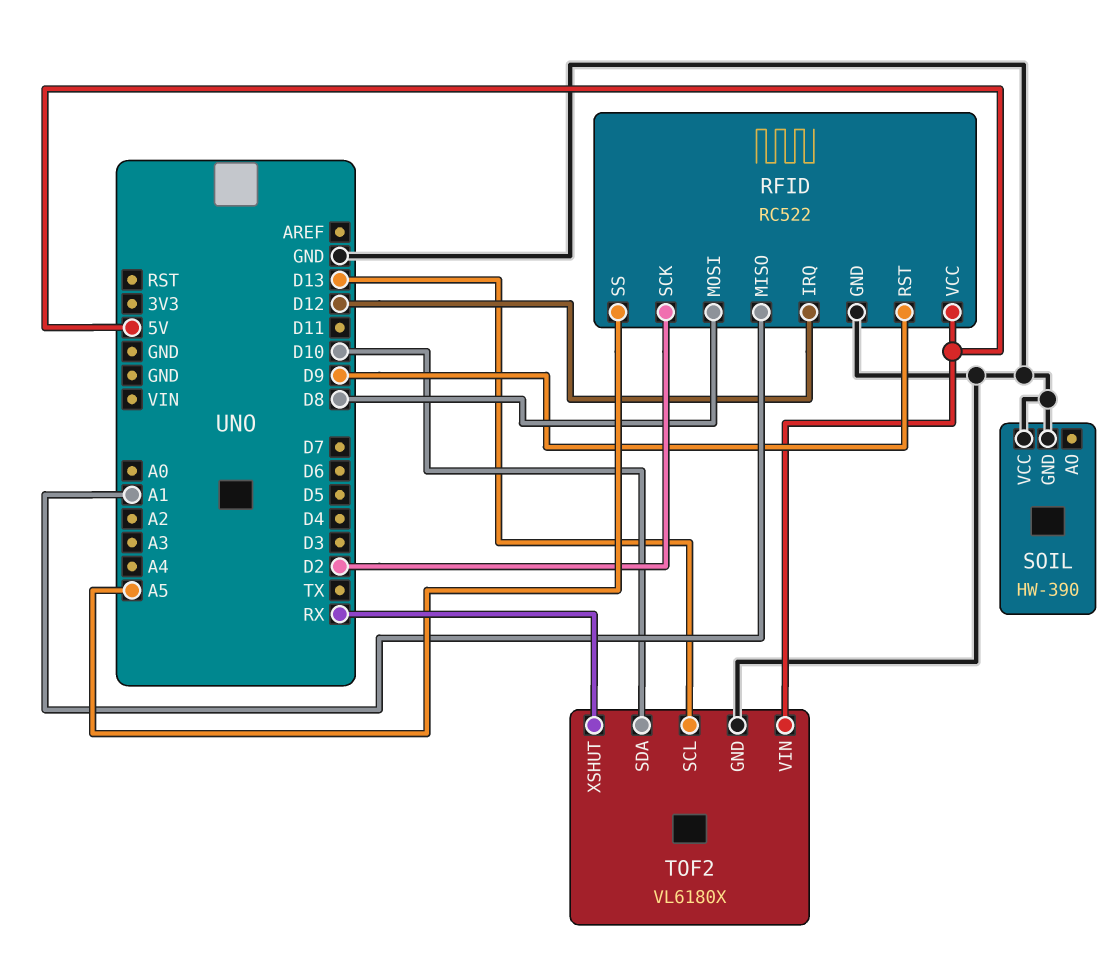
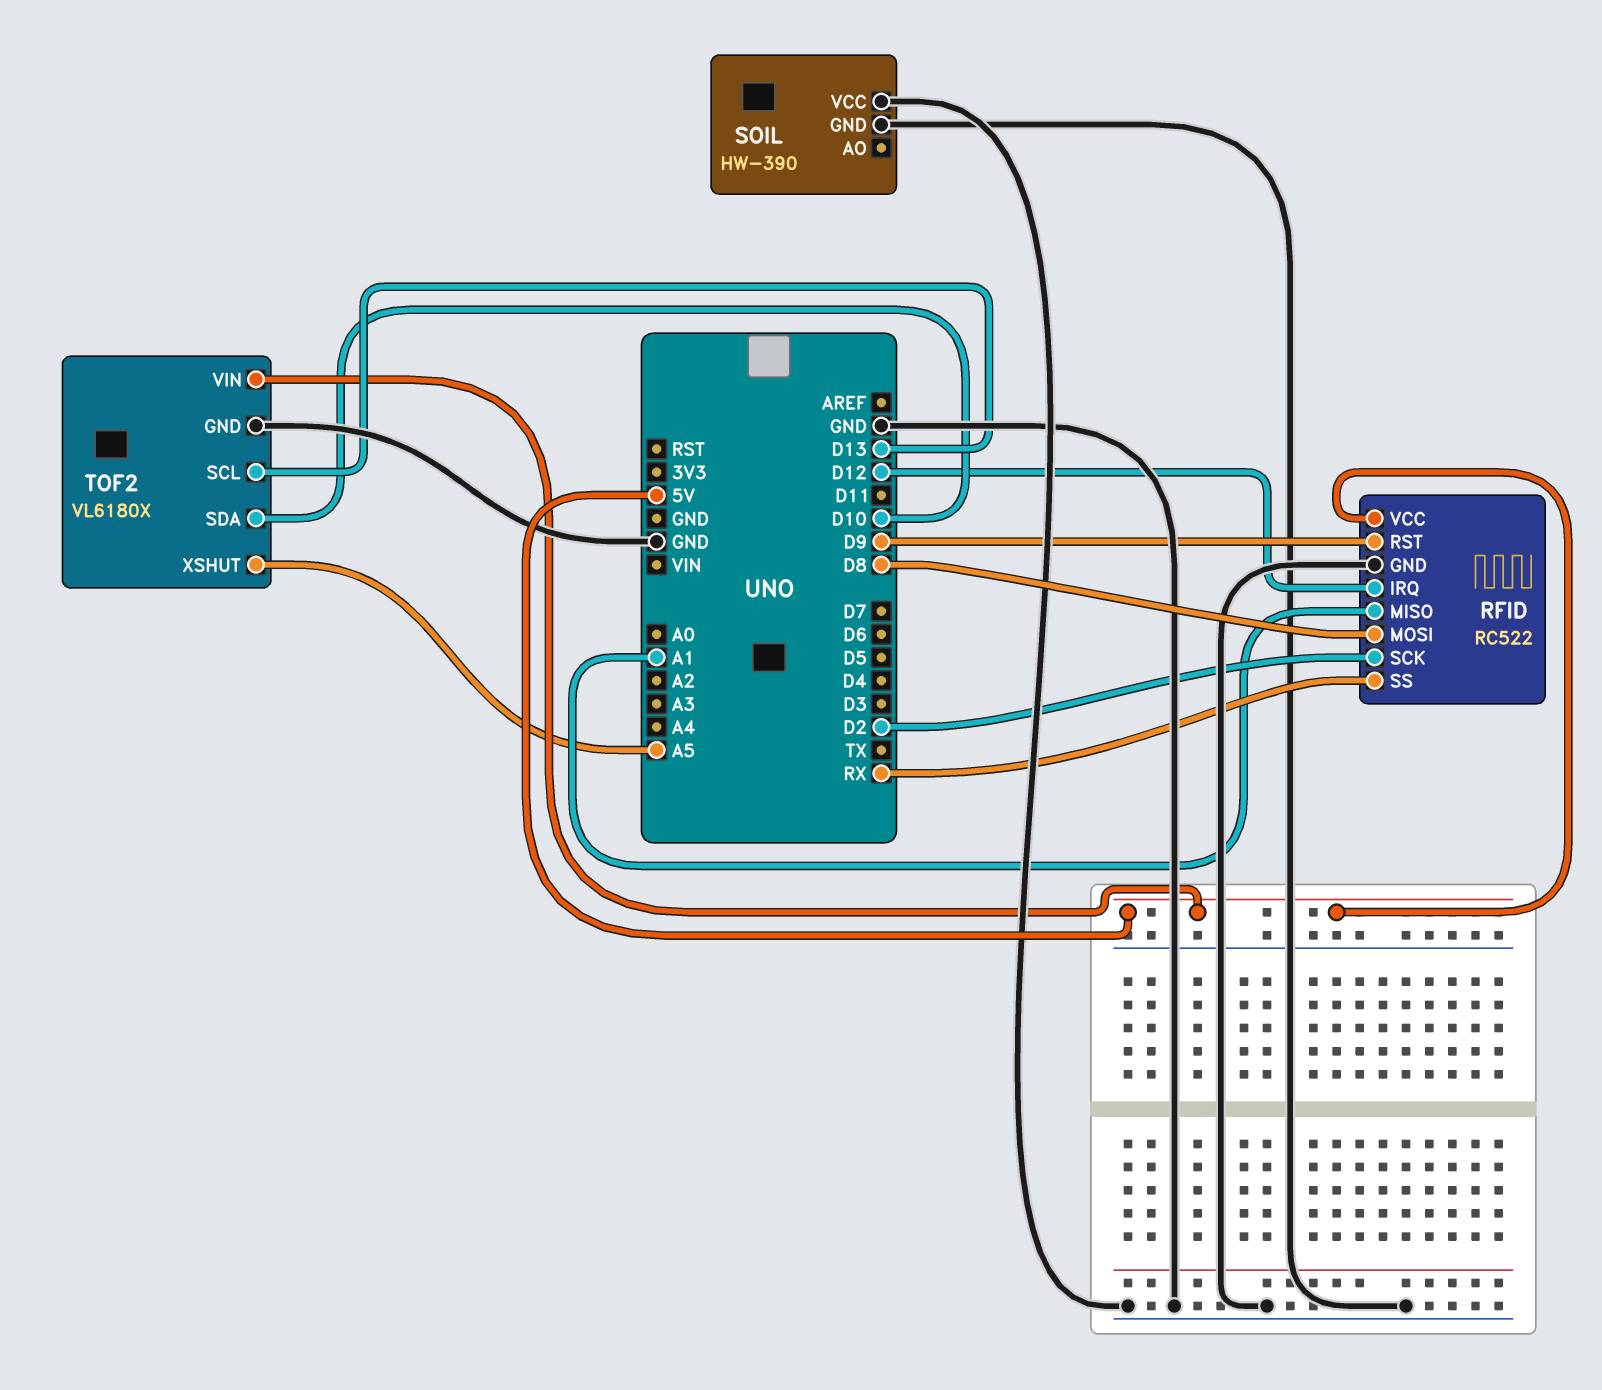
RFID pin SS: A5 -> RX
TOF2 pin XSHUT: RX -> A5

